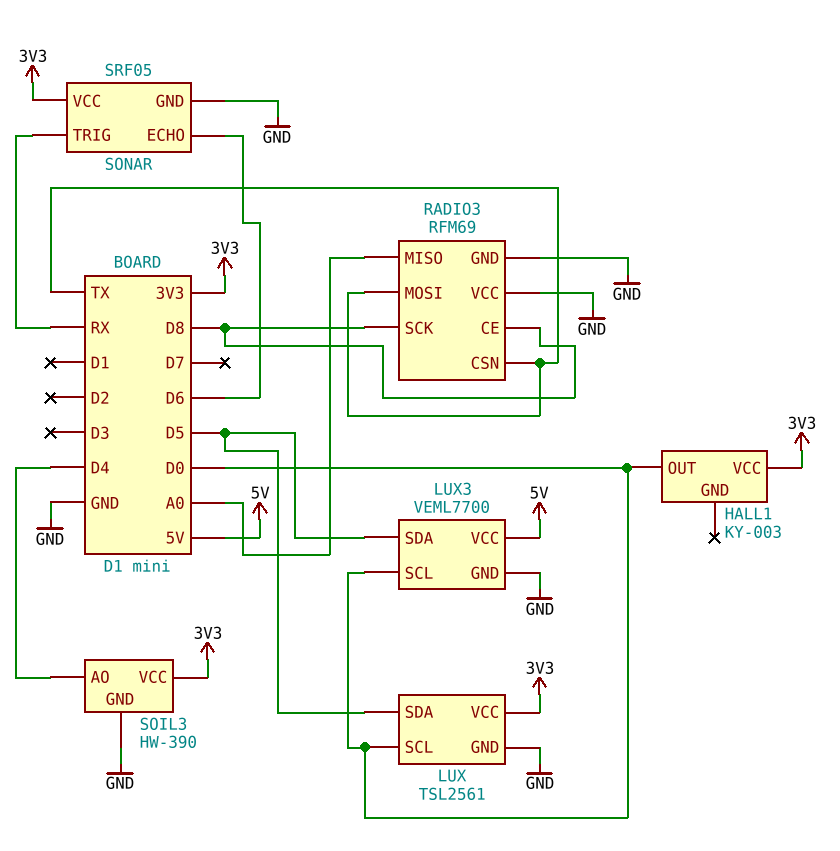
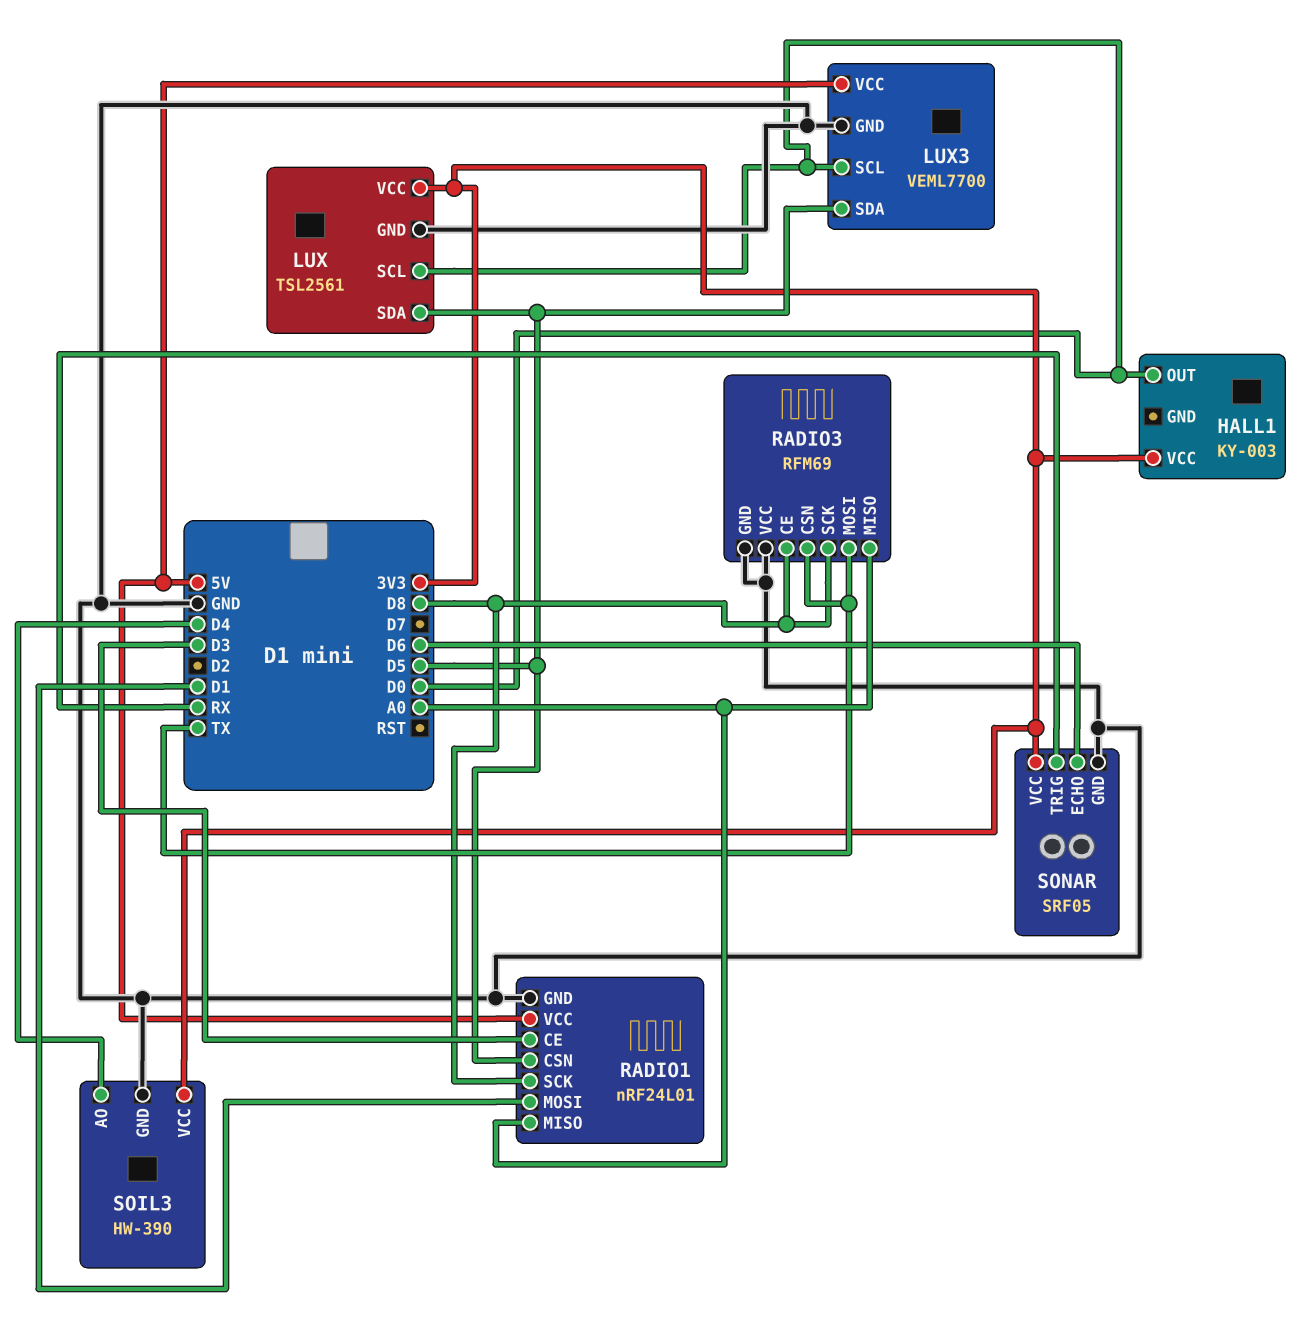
RADIO1: none -> nRF24L01
RADIO1 pin CE: none -> D3
RADIO1 pin CSN: none -> D5
RADIO1 pin GND: none -> GND
RADIO1 pin MISO: none -> A0
RADIO1 pin MOSI: none -> D1
RADIO1 pin SCK: none -> D8
RADIO1 pin VCC: none -> 5V

